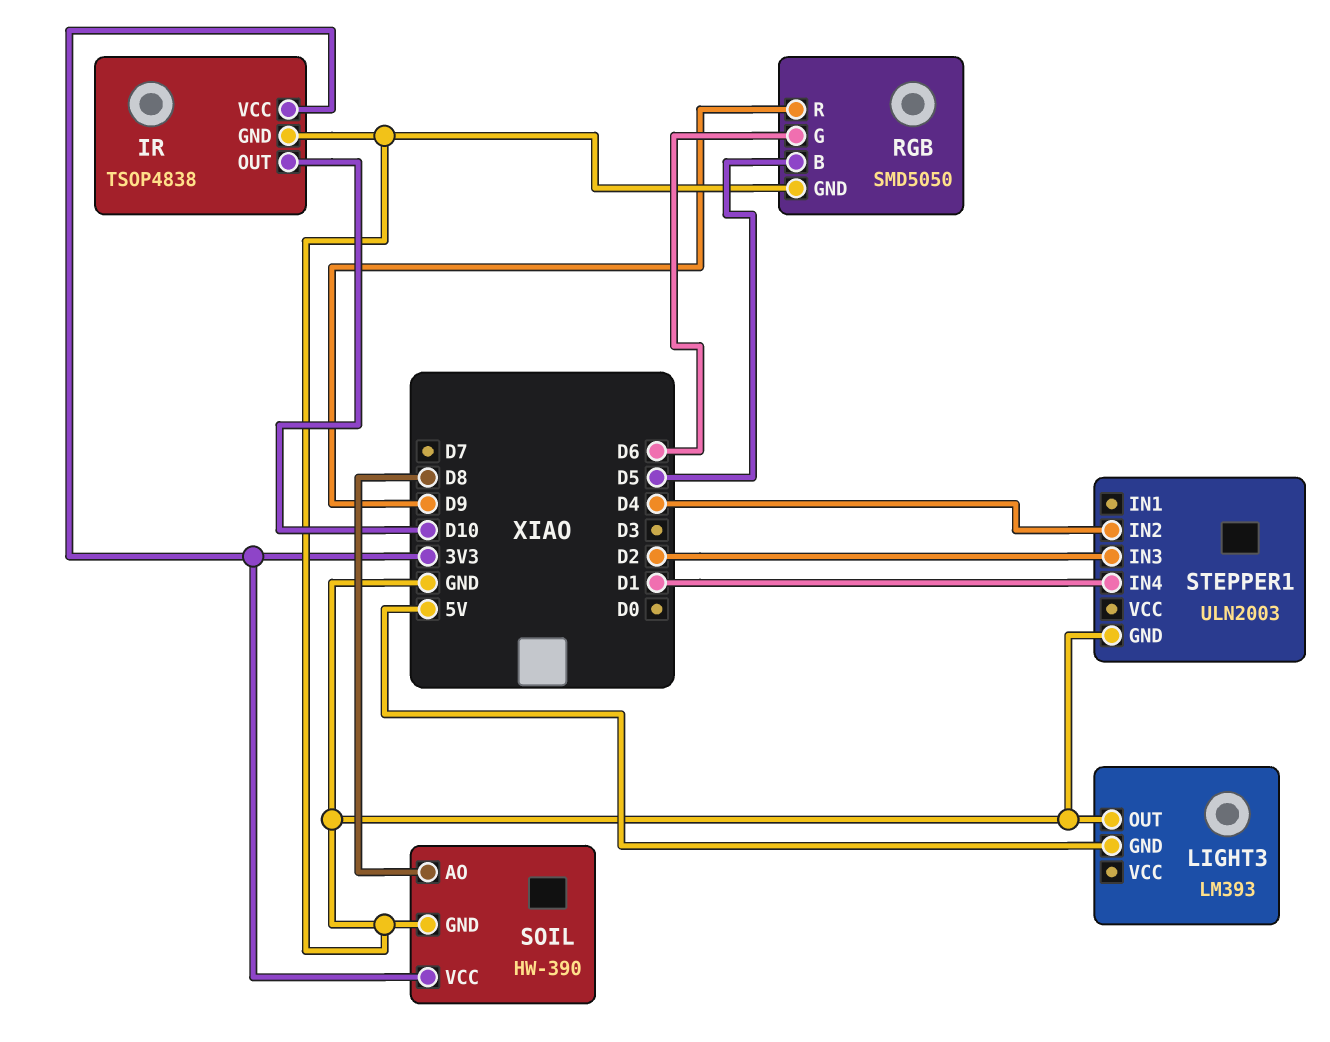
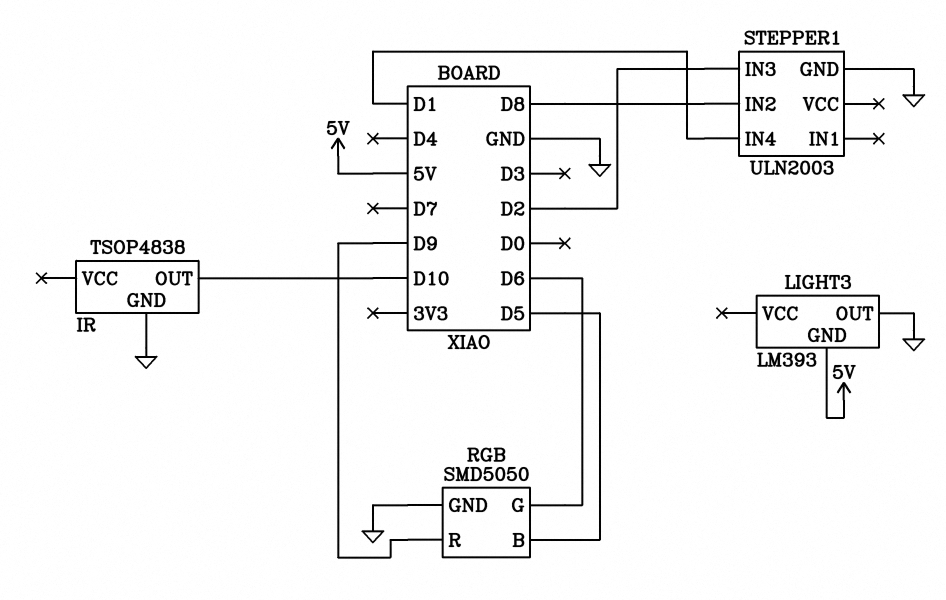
IR pin VCC: 3V3 -> none
SOIL: HW-390 -> none
SOIL pin AO: D8 -> none
SOIL pin GND: GND -> none
SOIL pin VCC: 3V3 -> none
STEPPER1 pin IN2: D4 -> D8

